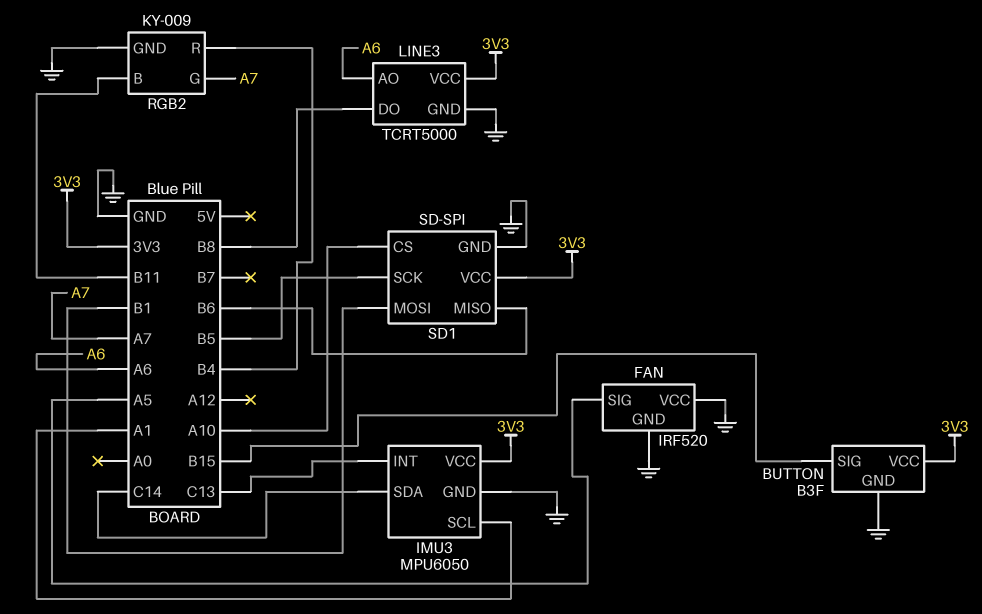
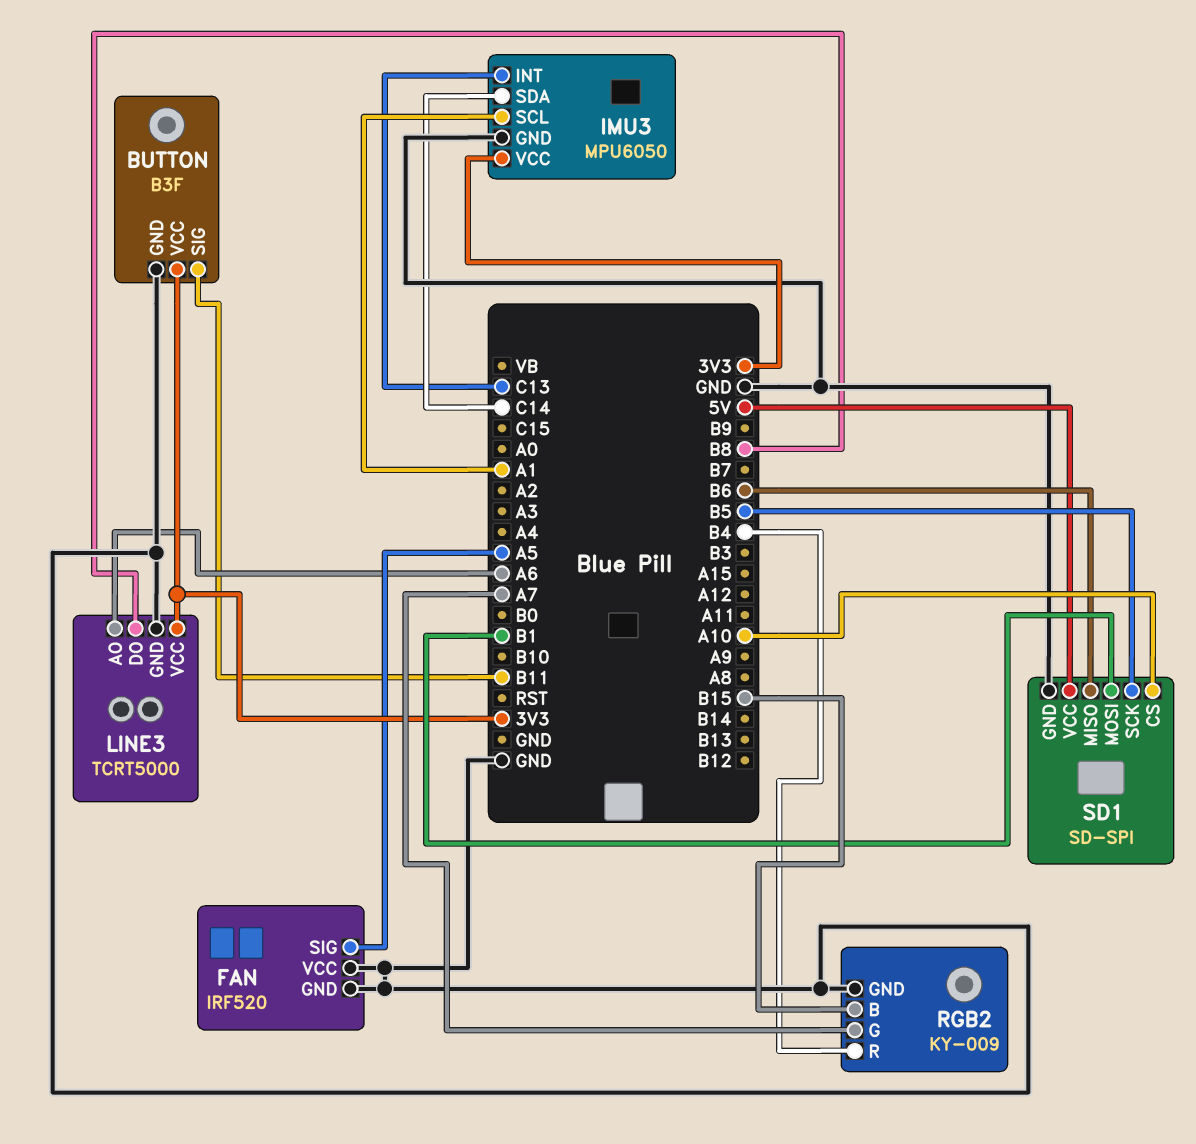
BUTTON pin SIG: B15 -> B11
RGB2 pin B: B11 -> B15
SD1 pin VCC: 3V3 -> 5V

